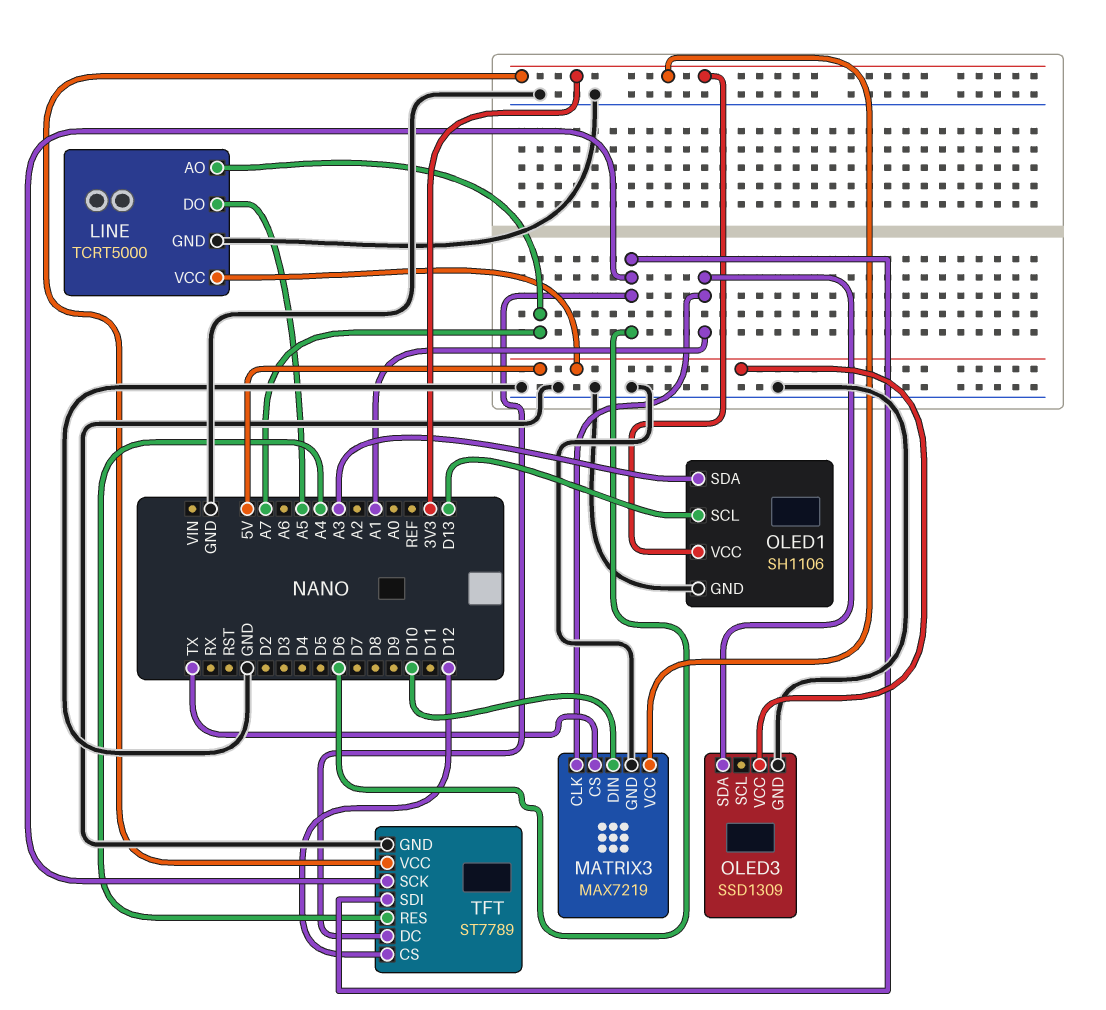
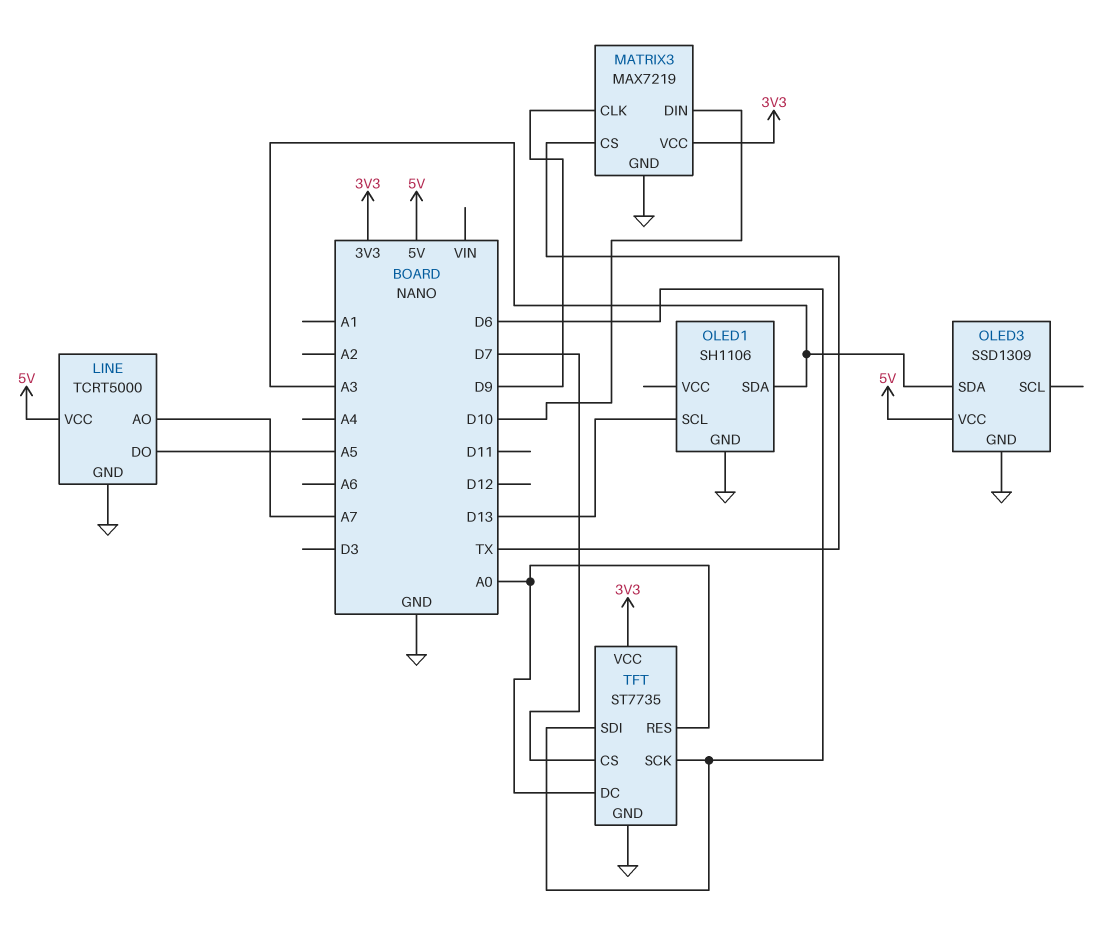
MATRIX3 pin CLK: A1 -> D9
OLED1 pin VCC: 3V3 -> none
OLED3 pin SDA: A1 -> A3
TFT: ST7789 -> ST7735
TFT pin CS: D12 -> D7
TFT pin DC: D6 -> A0
TFT pin RES: A4 -> A0

